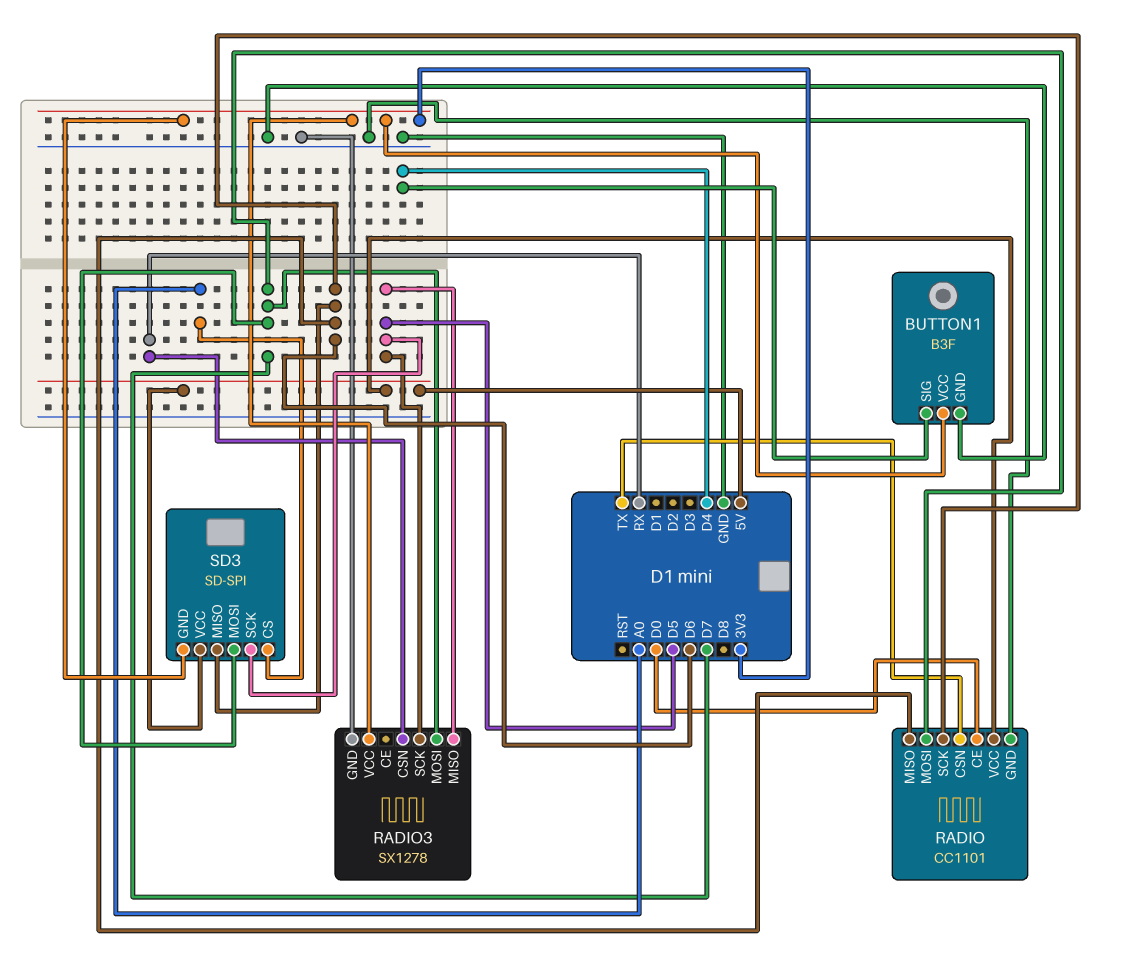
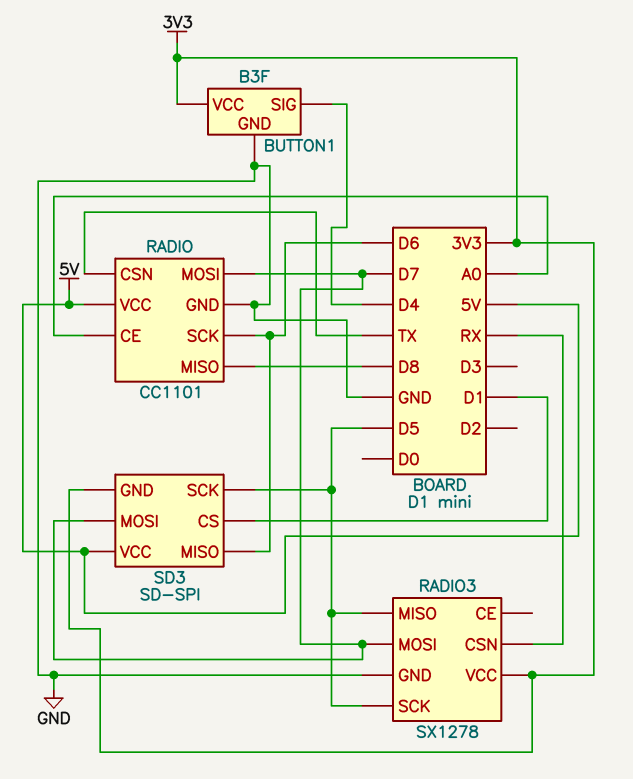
RADIO pin CE: D0 -> A0
RADIO pin MISO: D6 -> D8
SD3 pin CS: A0 -> D1

